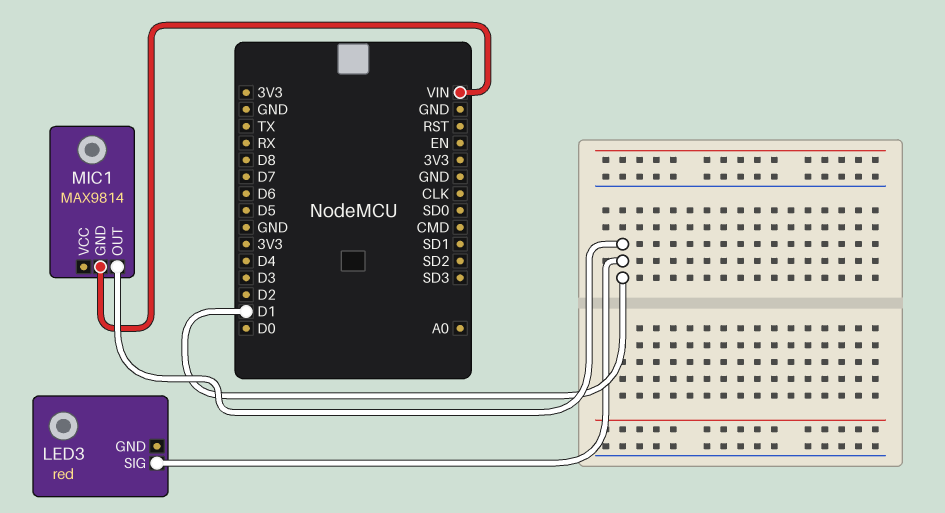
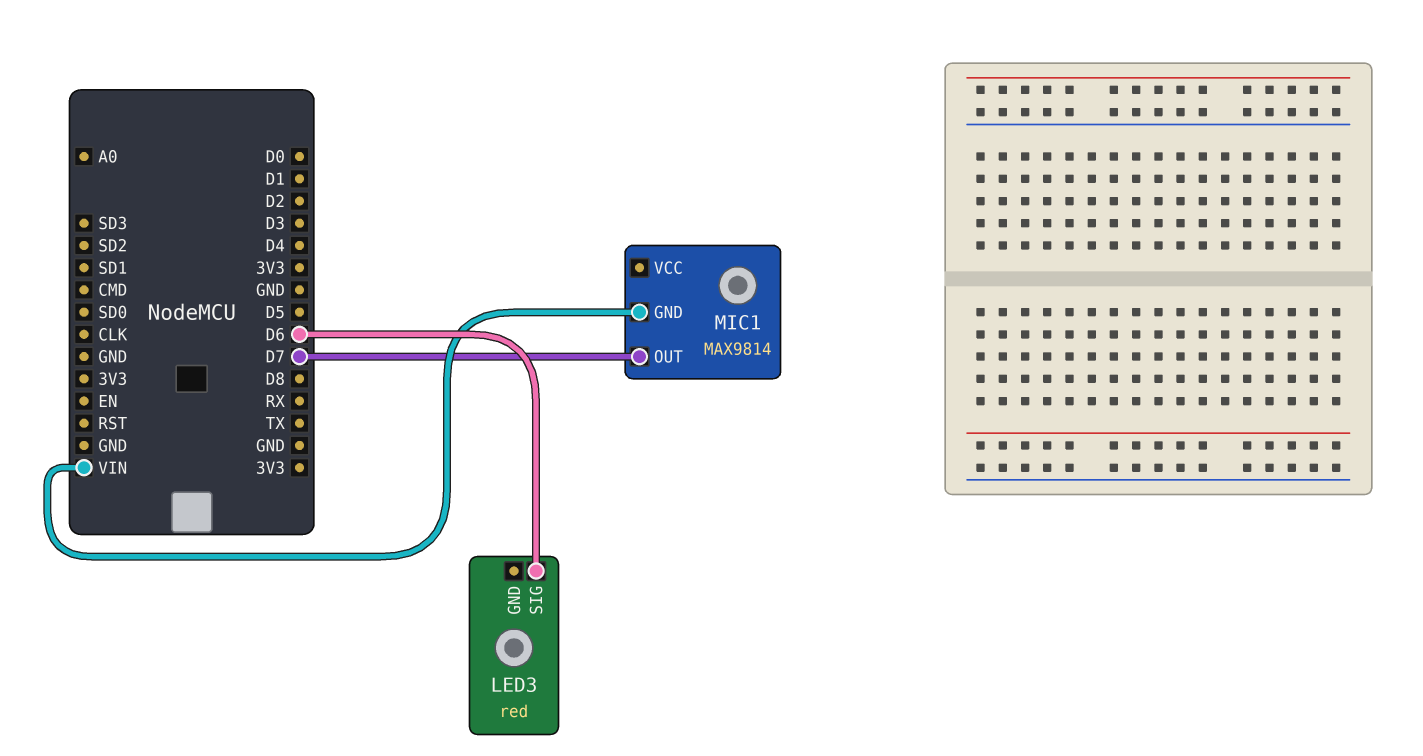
LED3 pin SIG: D1 -> D6
MIC1 pin OUT: D1 -> D7

